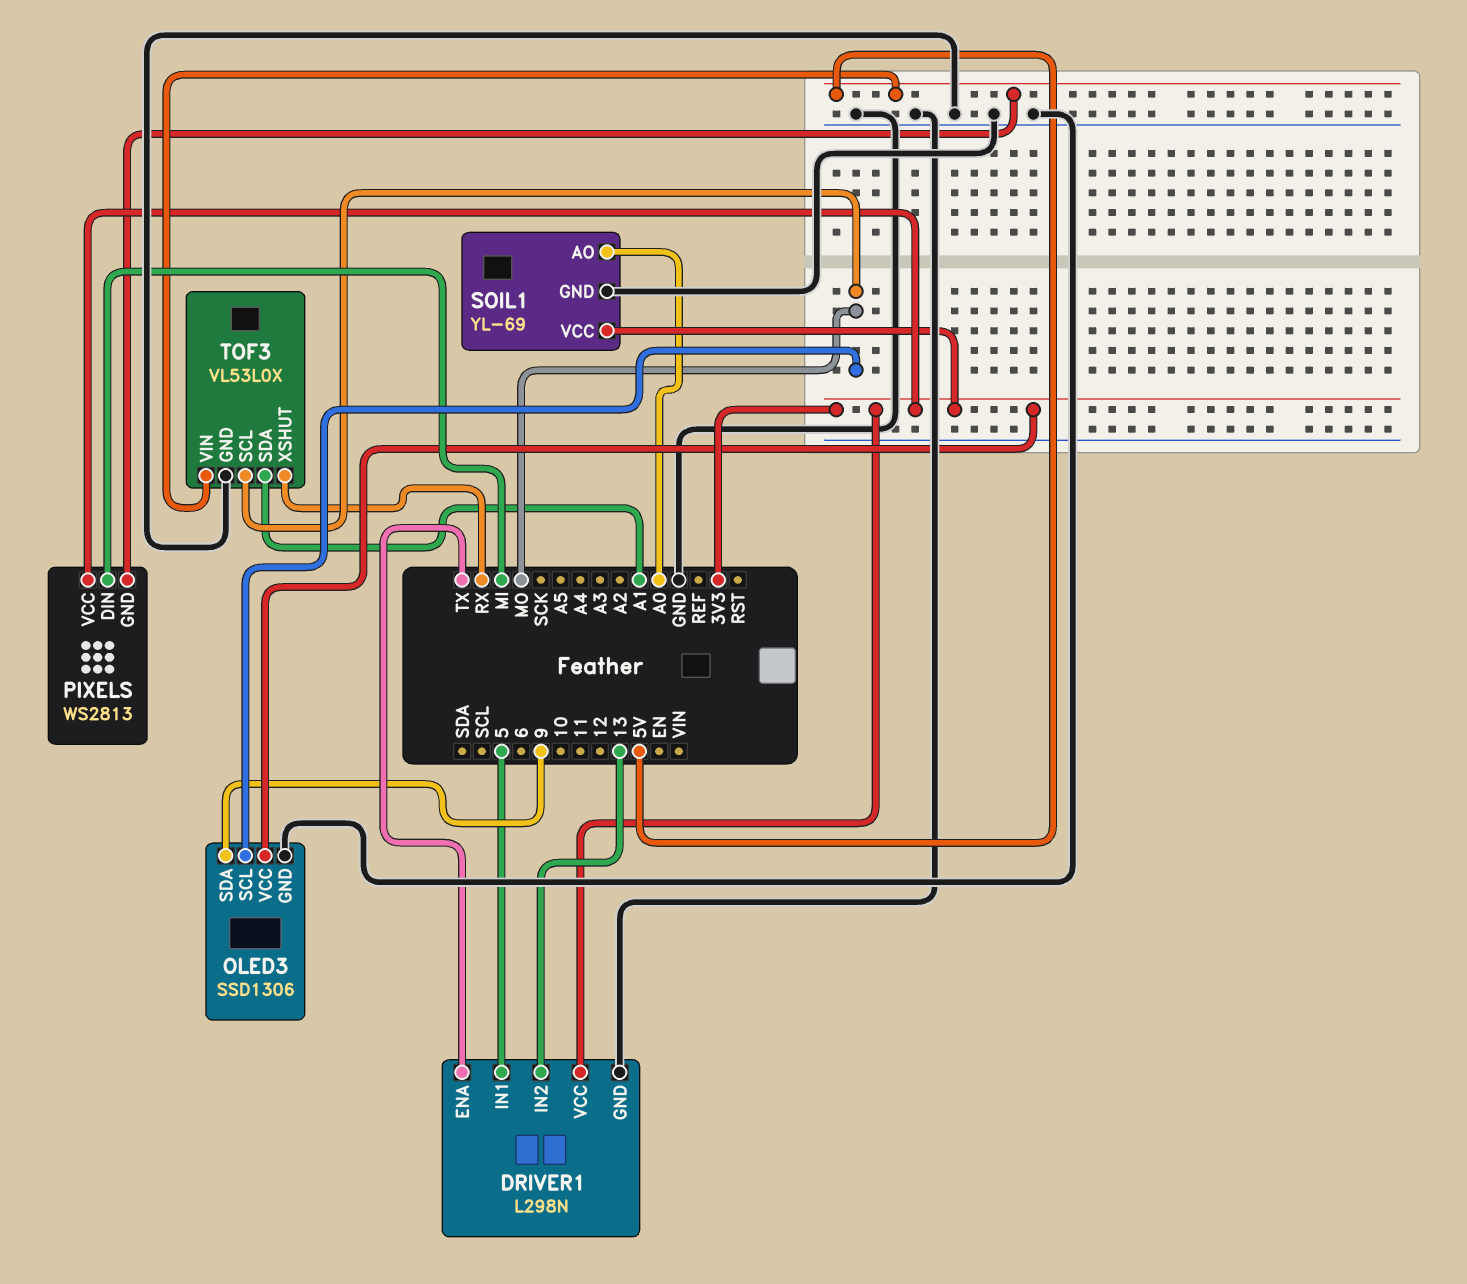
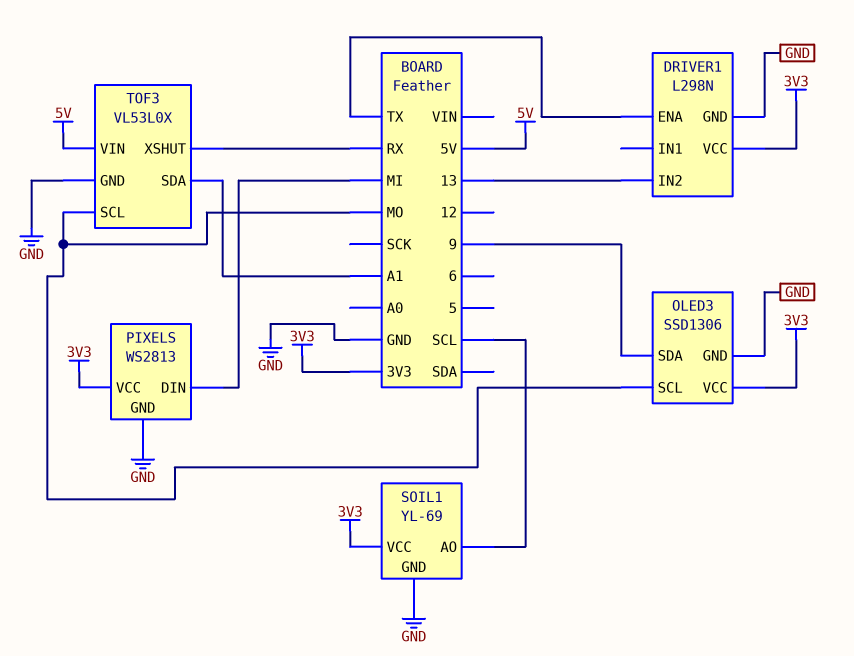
DRIVER1 pin IN1: 5 -> none
PIXELS pin GND: 5V -> GND
SOIL1 pin AO: A0 -> SCL

